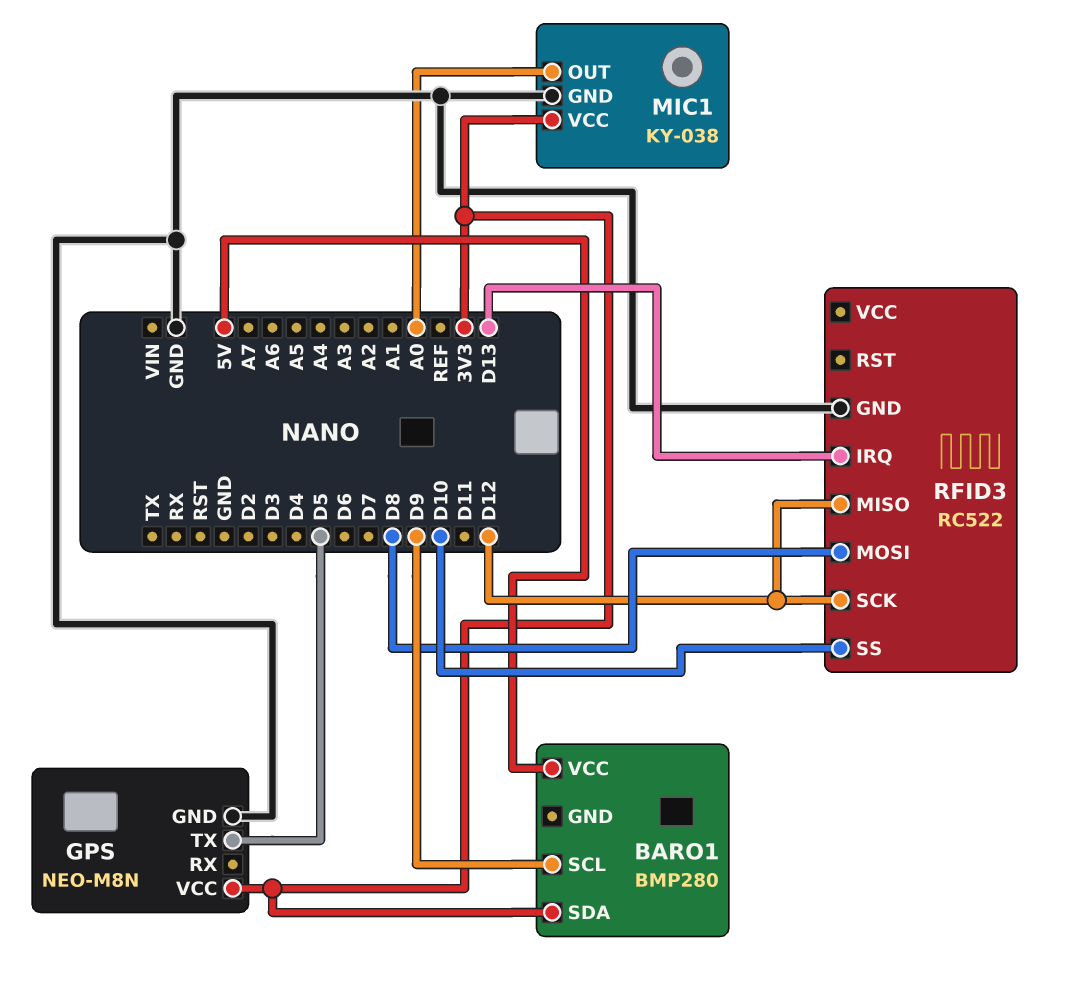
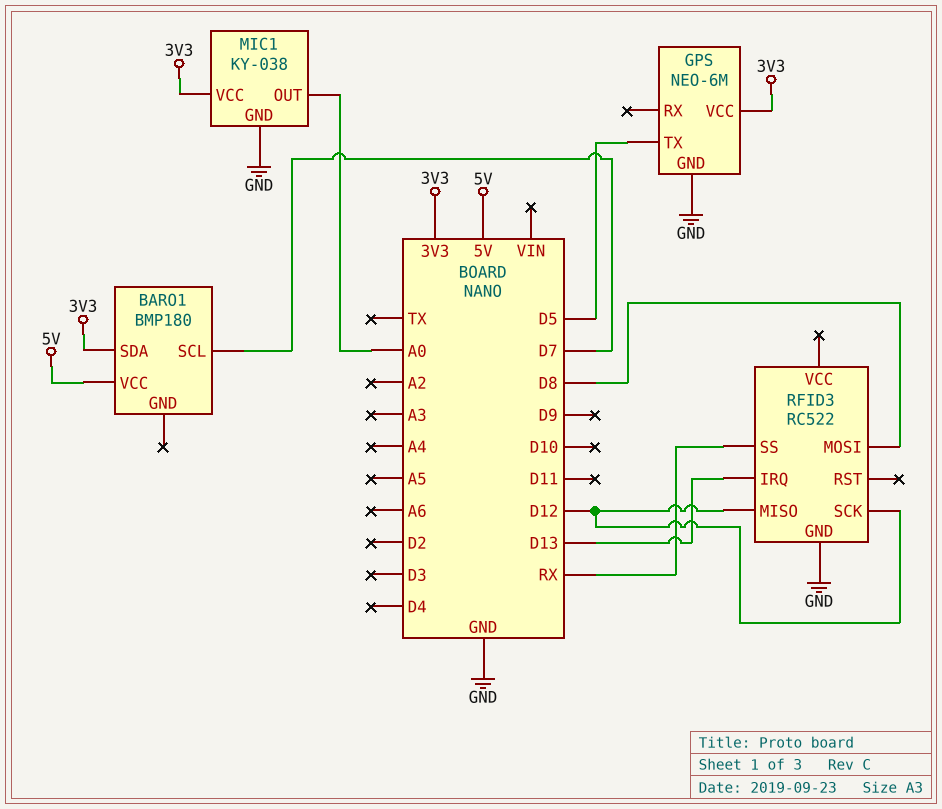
BARO1: BMP280 -> BMP180
BARO1 pin SCL: D9 -> D7
GPS: NEO-M8N -> NEO-6M
RFID3 pin SS: D10 -> RX

